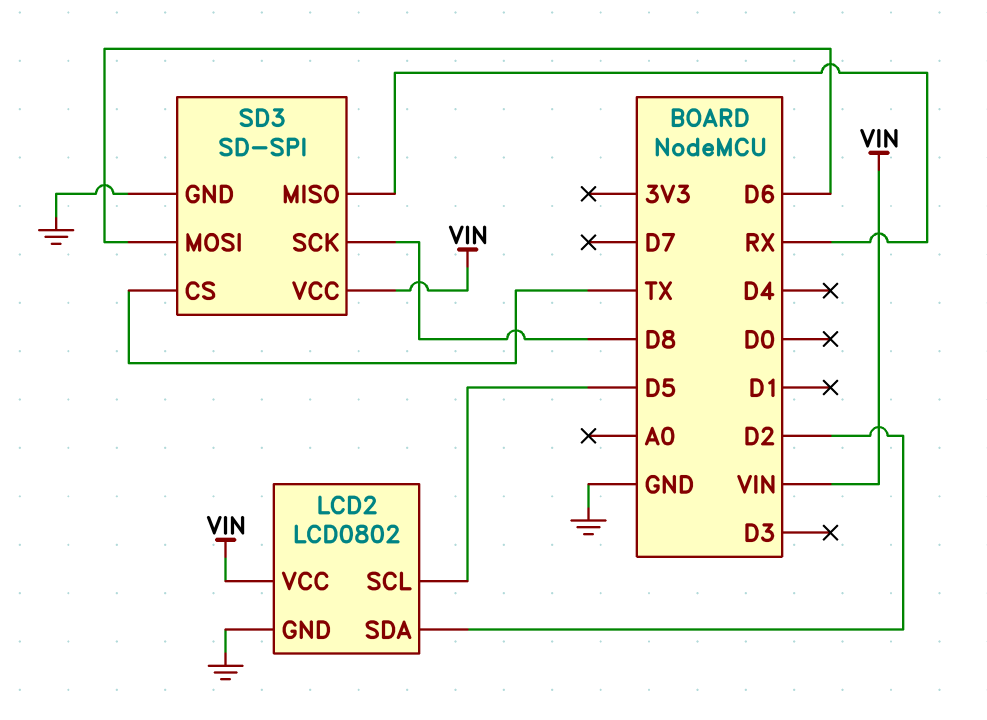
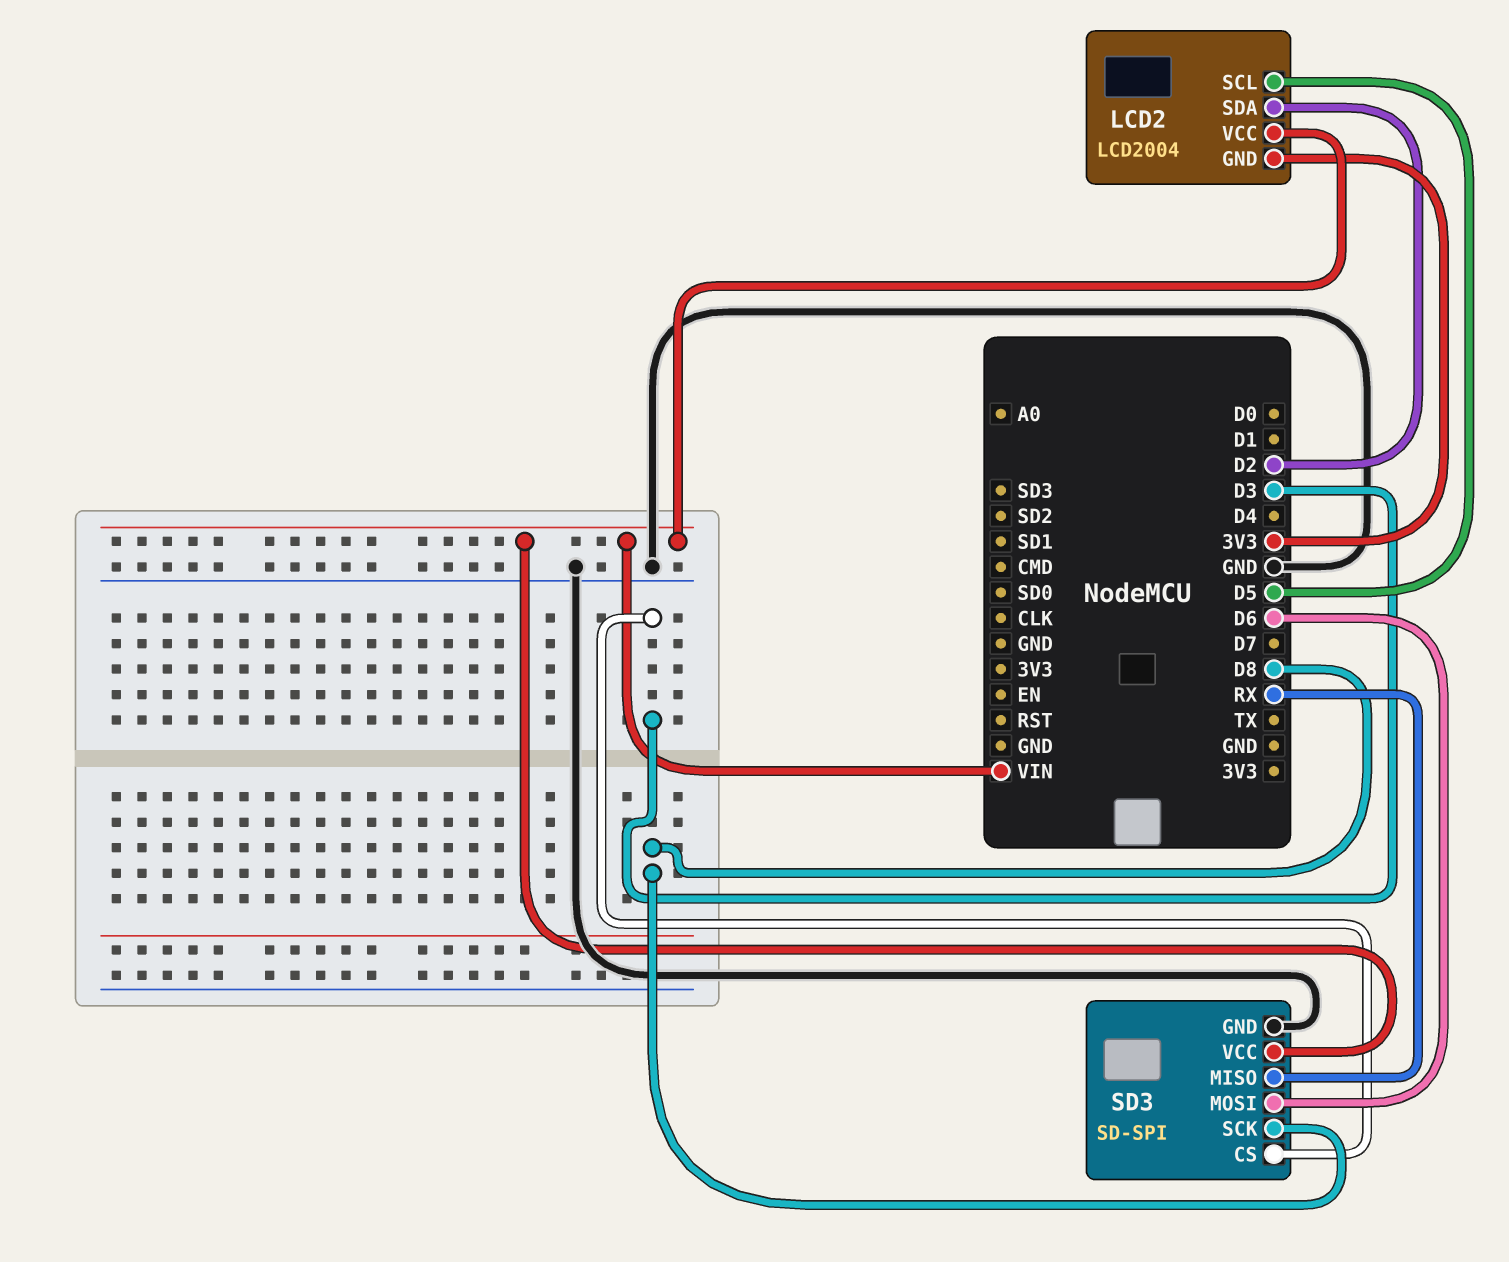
LCD2: LCD0802 -> LCD2004
LCD2 pin GND: GND -> 3V3
SD3 pin CS: TX -> D3

